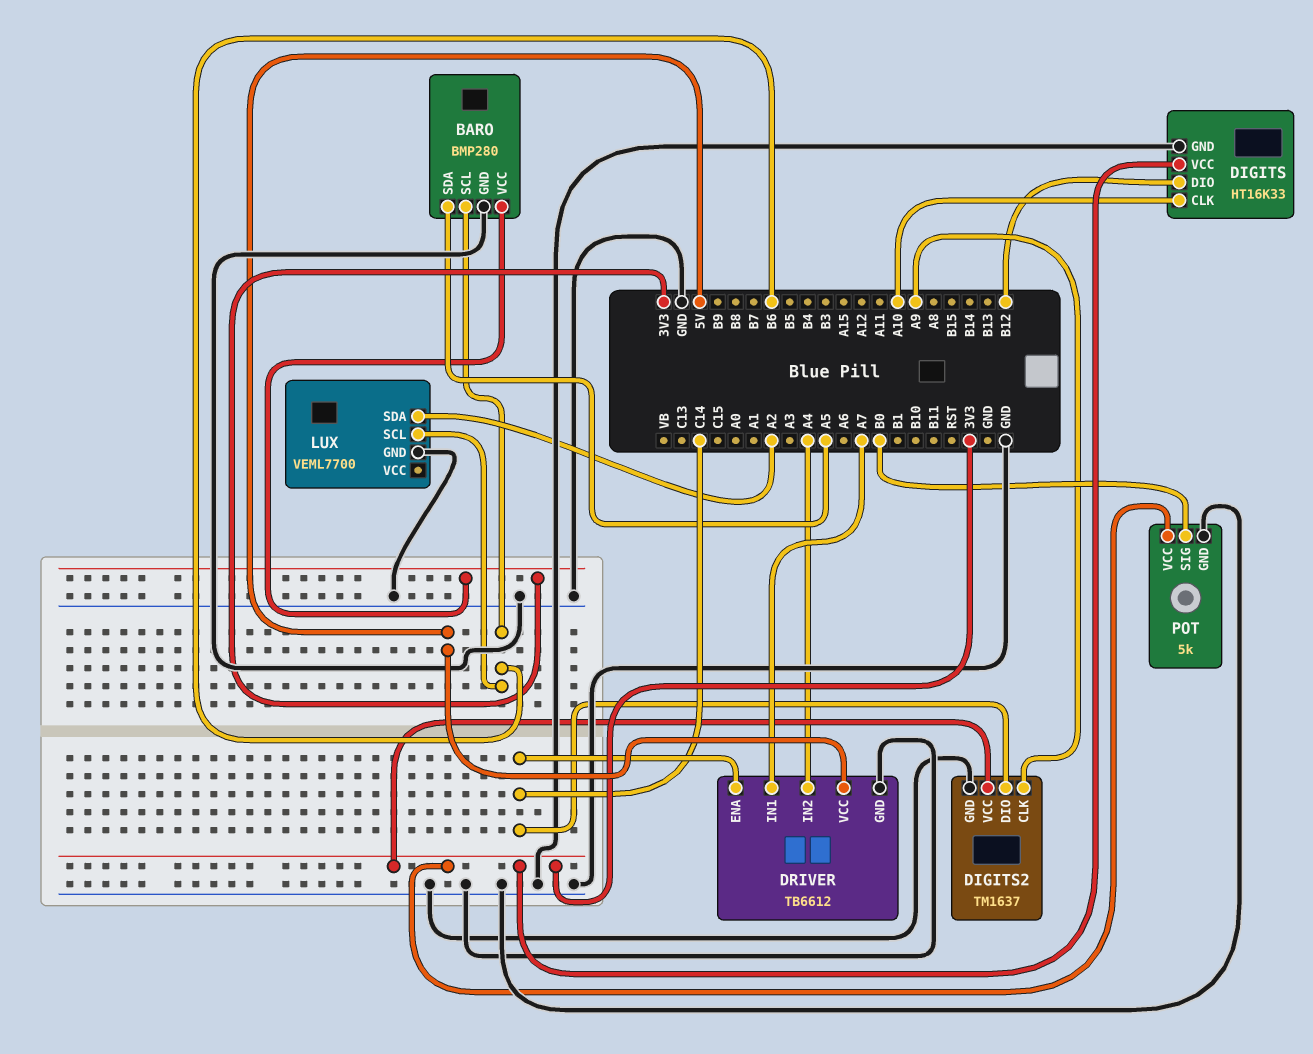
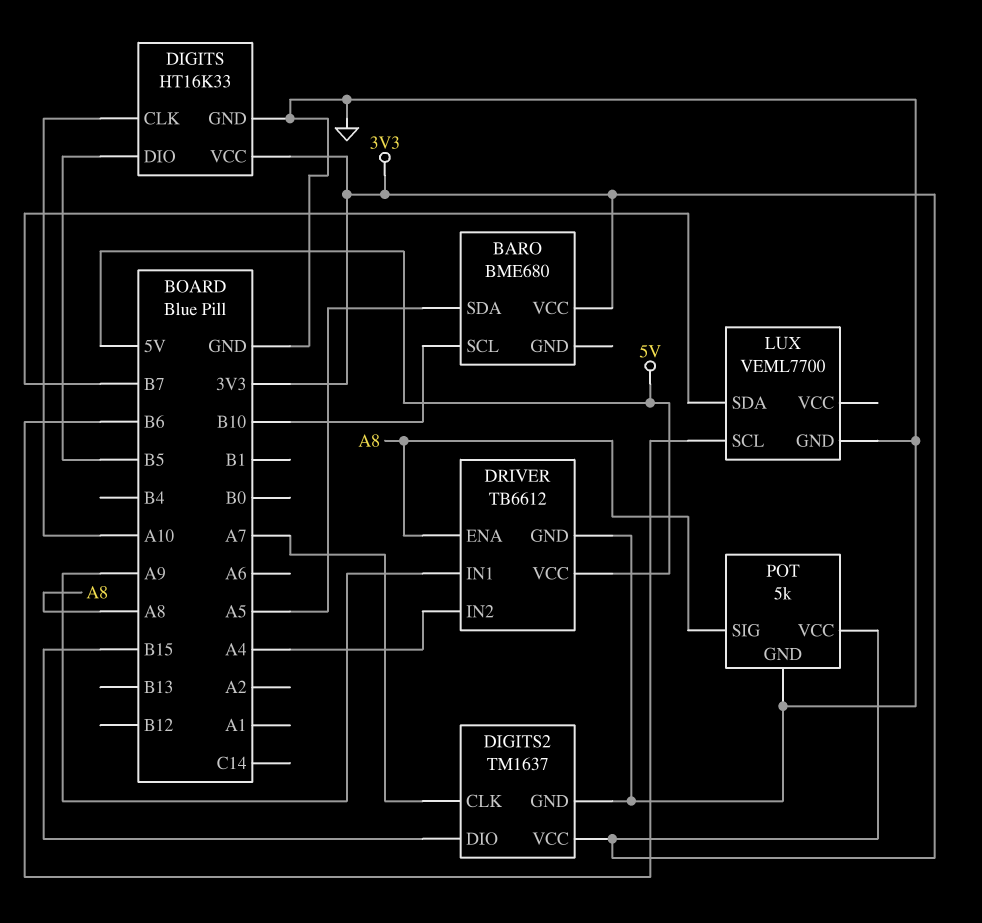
BARO: BMP280 -> BME680
BARO pin GND: GND -> none
BARO pin SCL: B6 -> B10
DIGITS pin DIO: B12 -> B5
DIGITS2 pin CLK: A9 -> A7
DIGITS2 pin DIO: C14 -> B15
DRIVER pin ENA: C14 -> A8
DRIVER pin IN1: A7 -> A9
LUX pin SDA: A2 -> B7
POT pin SIG: B0 -> A8

